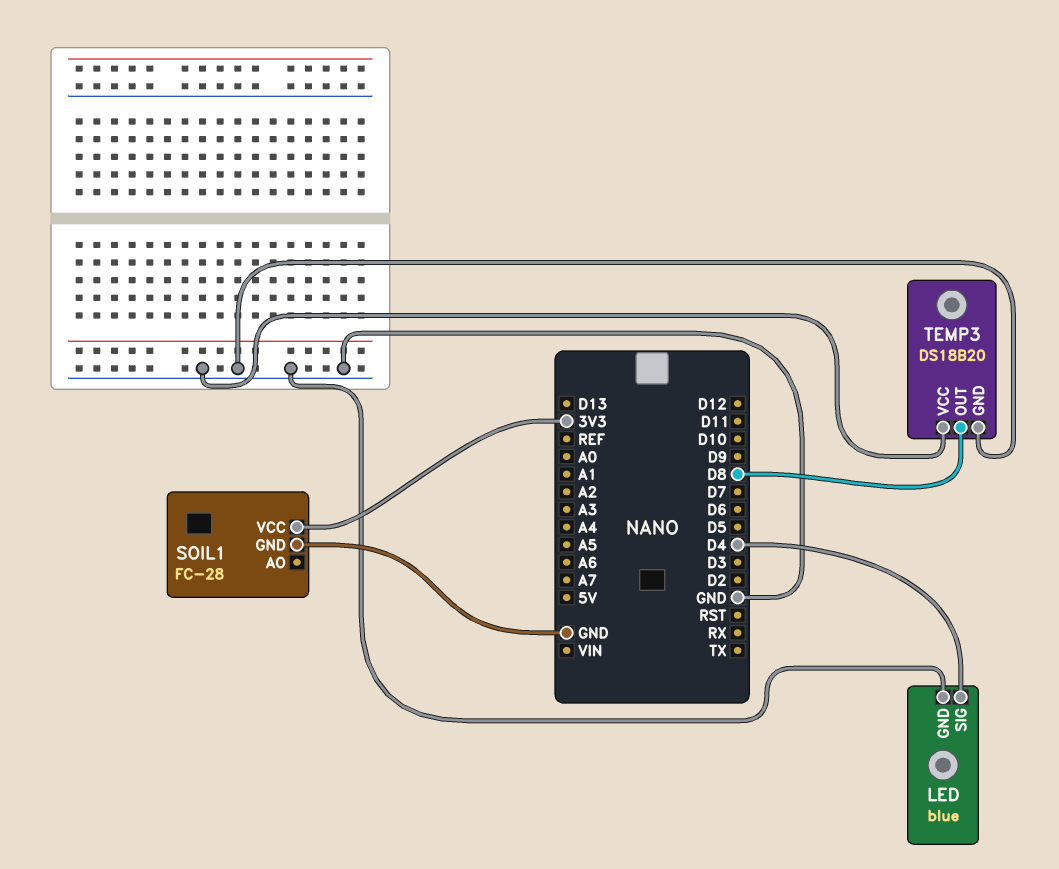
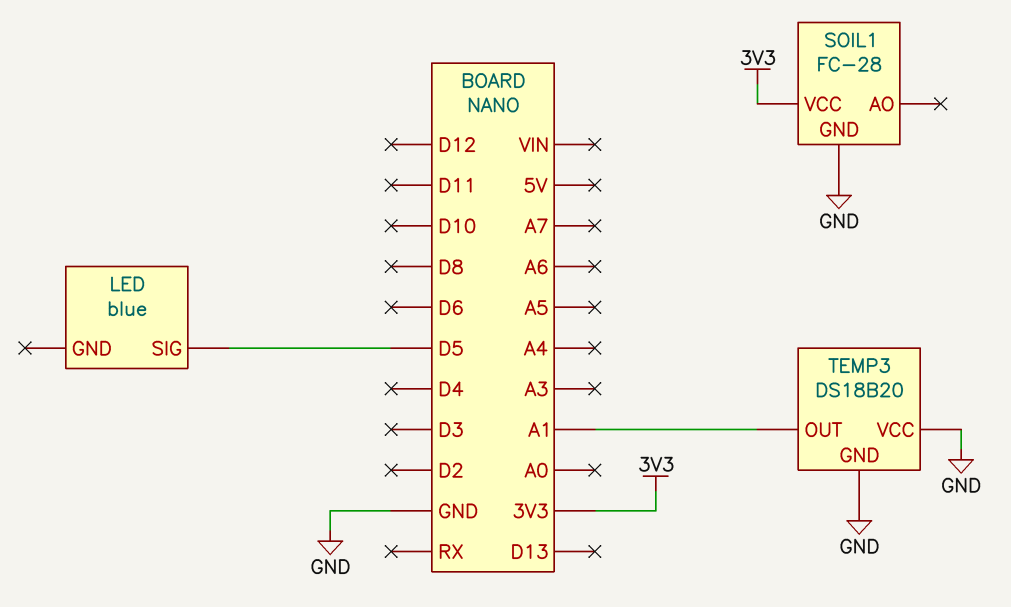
LED pin GND: GND -> none
LED pin SIG: D4 -> D5
TEMP3 pin OUT: D8 -> A1

